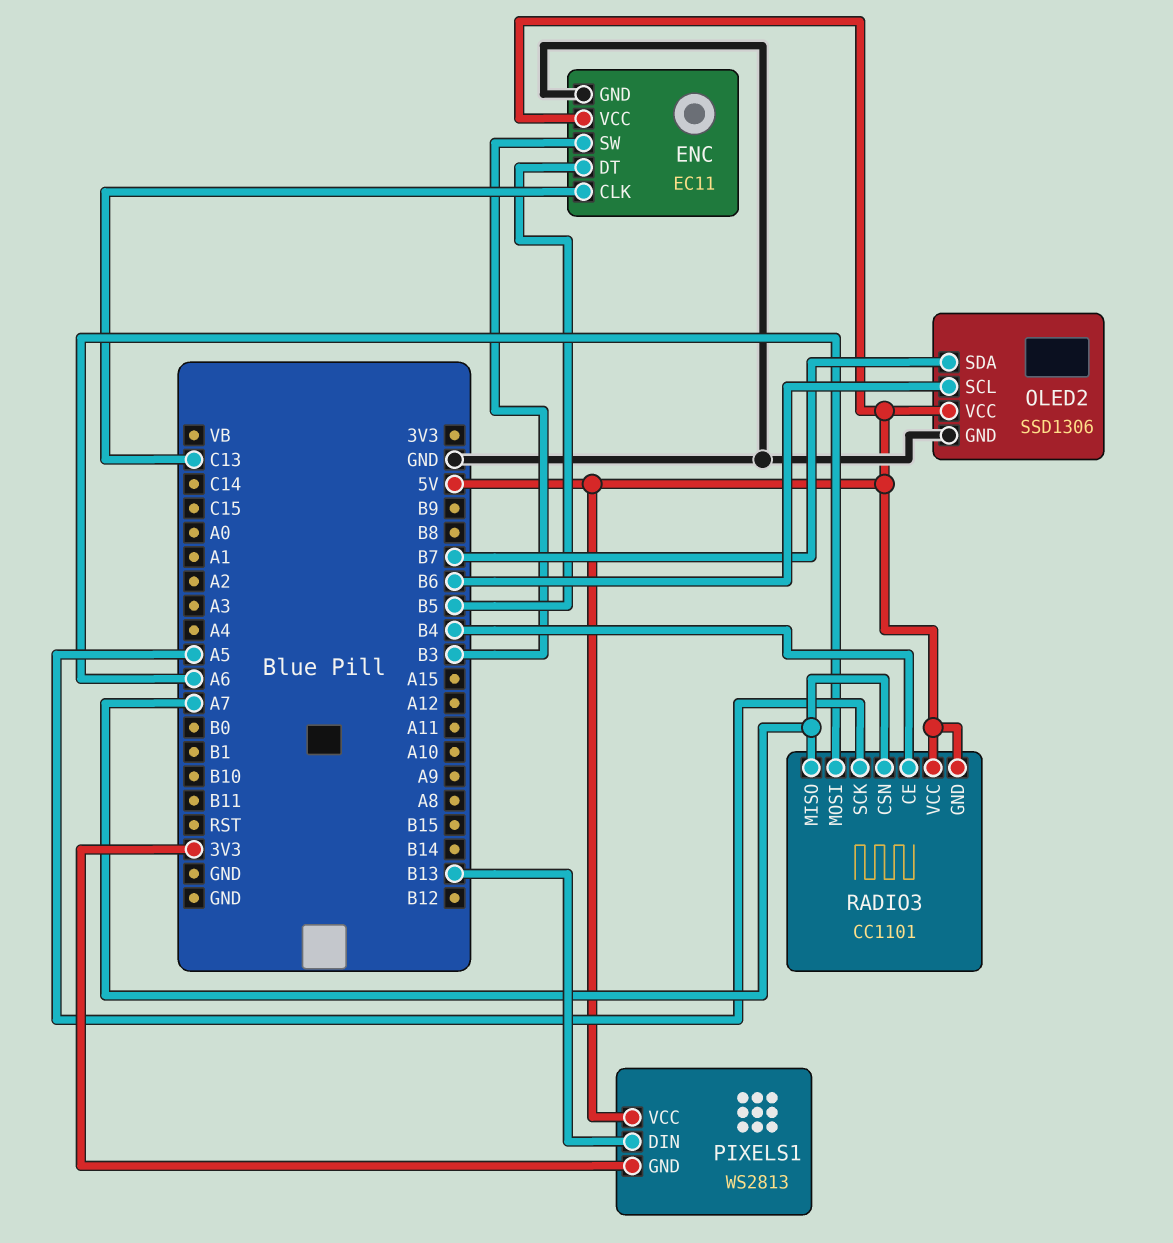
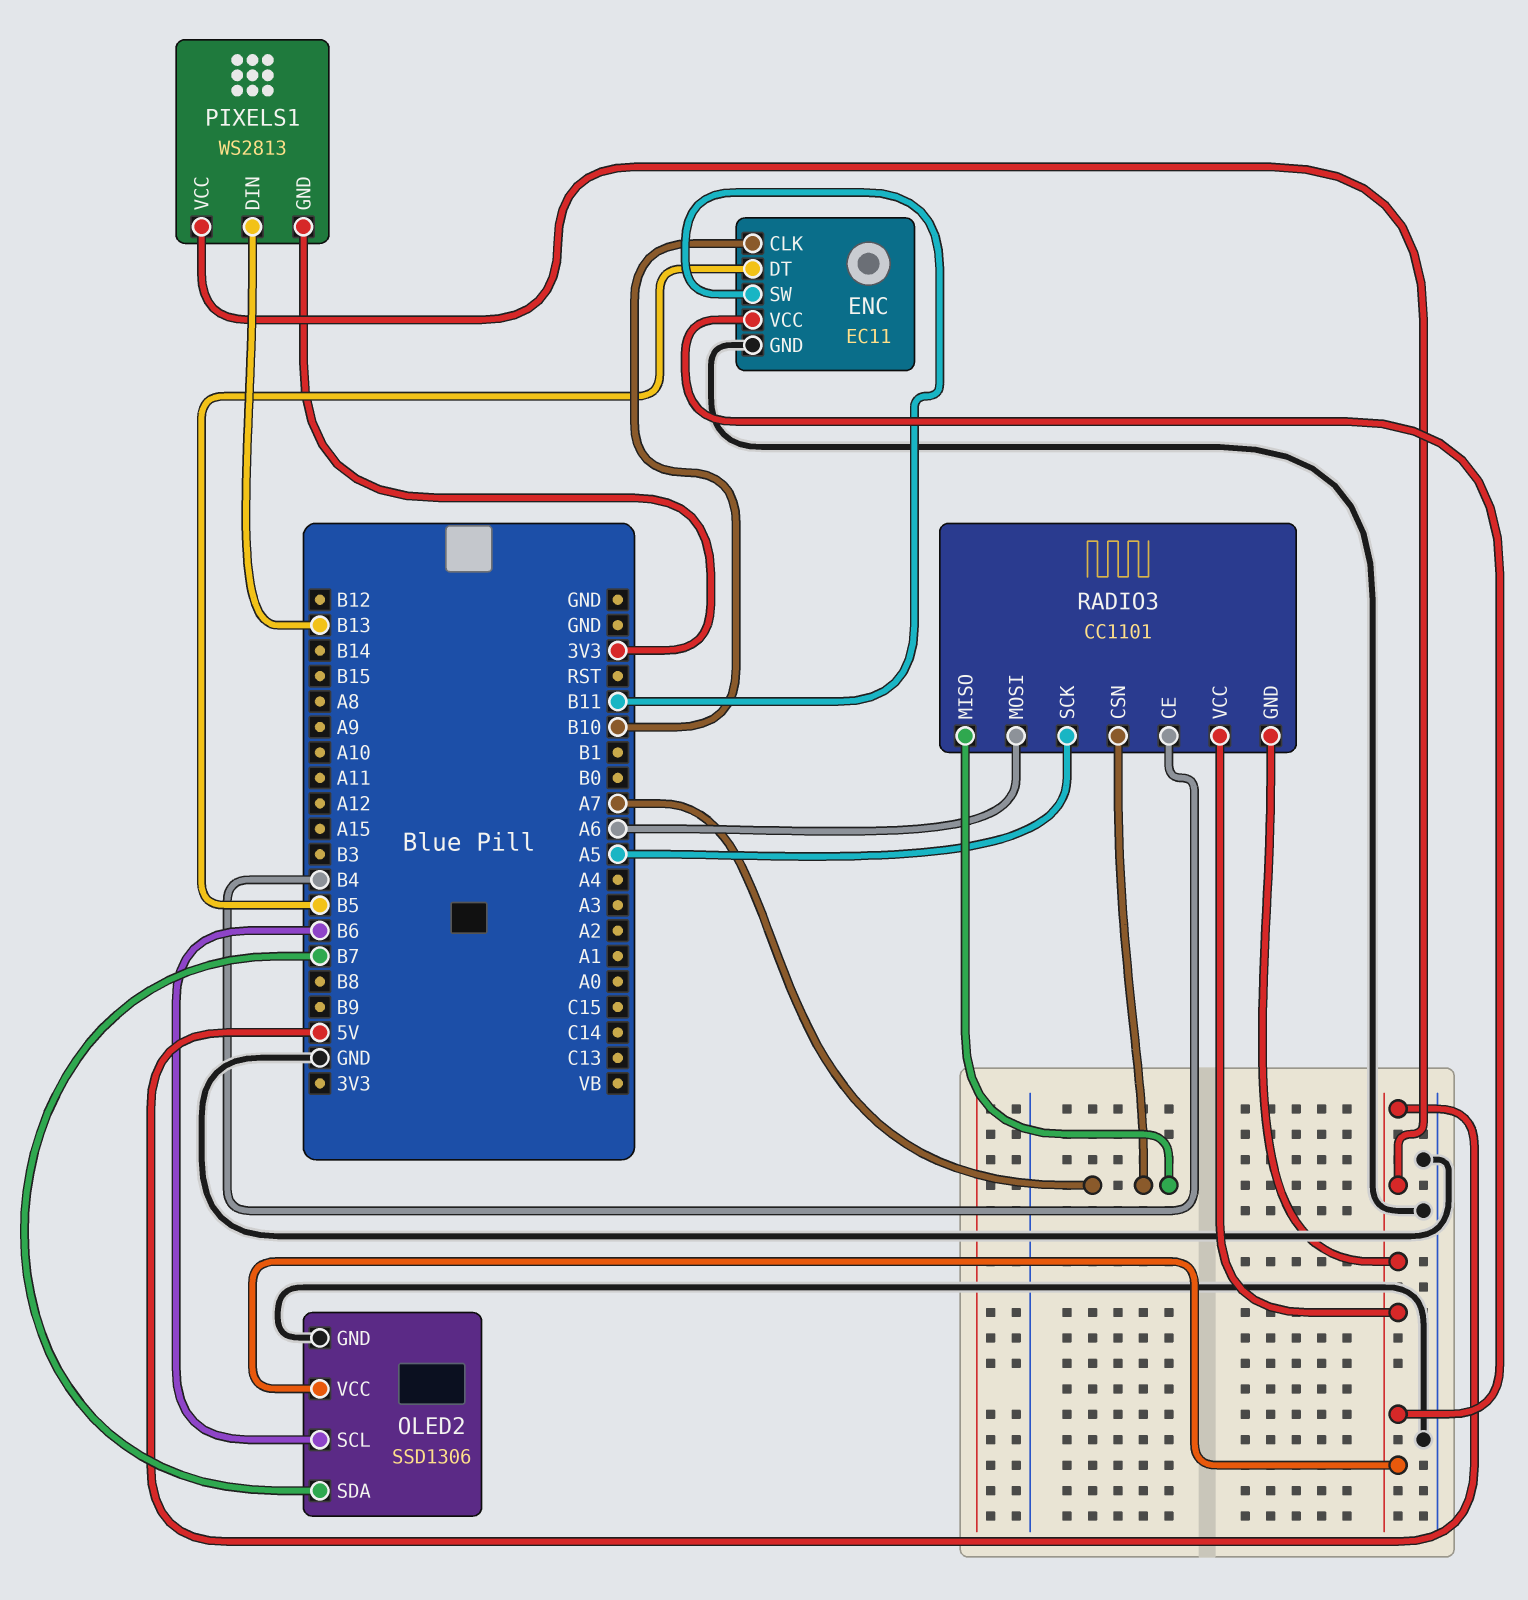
ENC pin CLK: C13 -> B10
ENC pin SW: B3 -> B11

